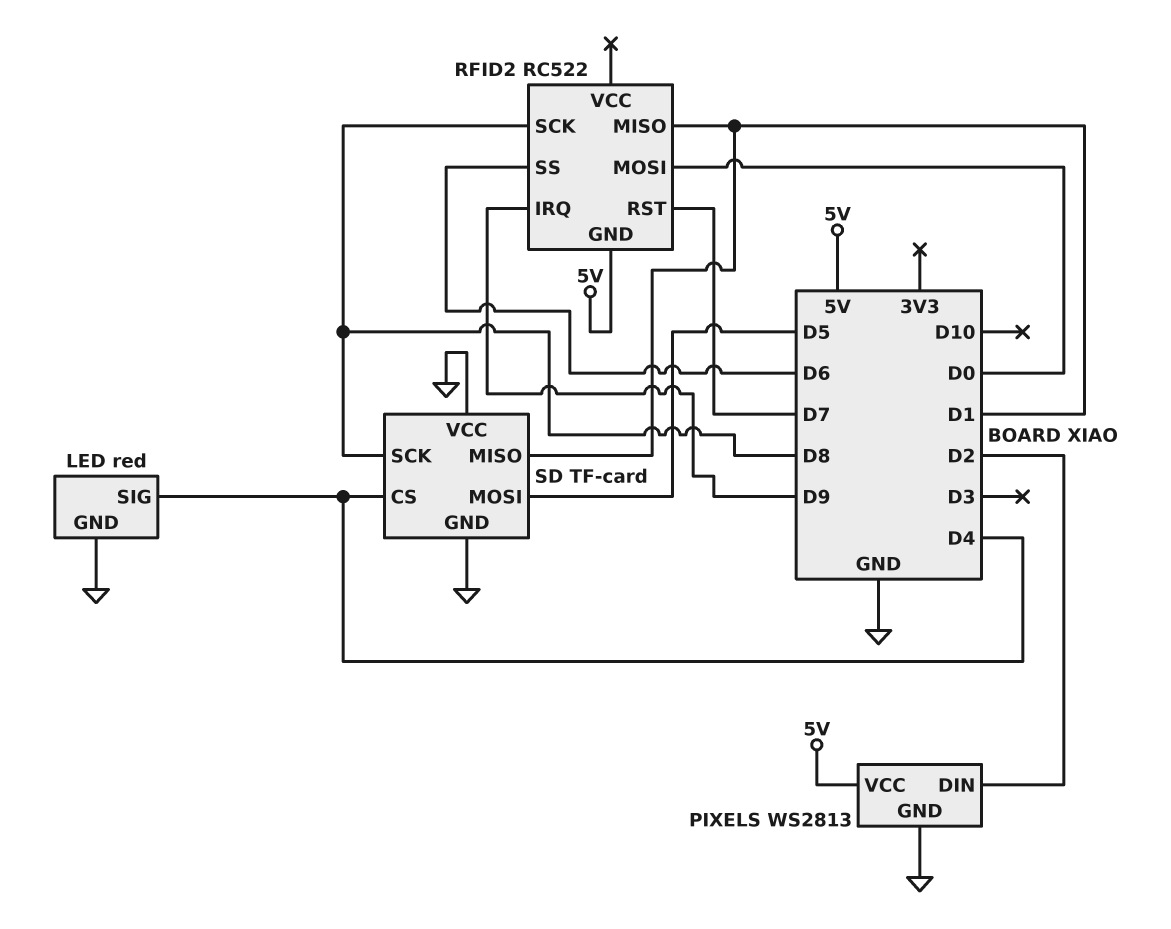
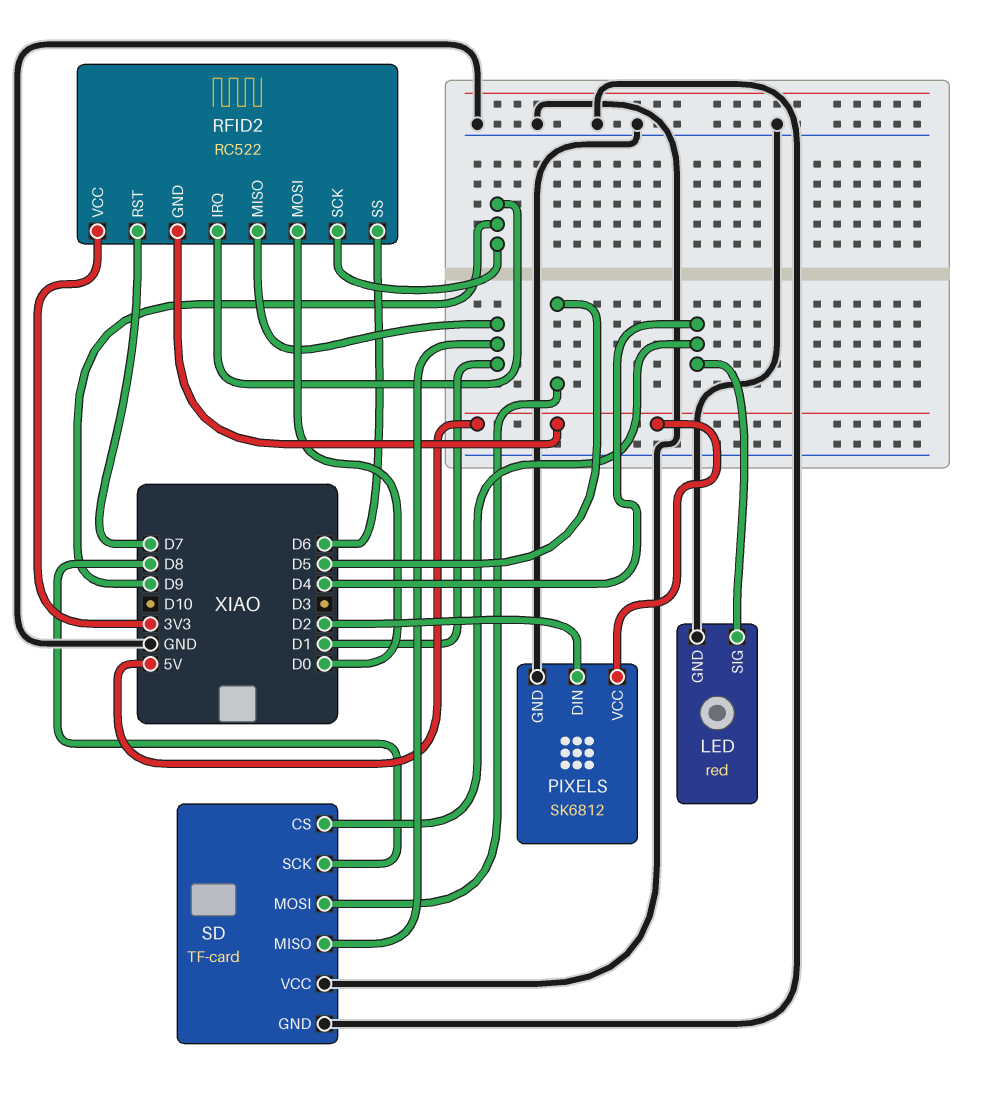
PIXELS: WS2813 -> SK6812
RFID2 pin SCK: D8 -> D9
RFID2 pin VCC: none -> 3V3

